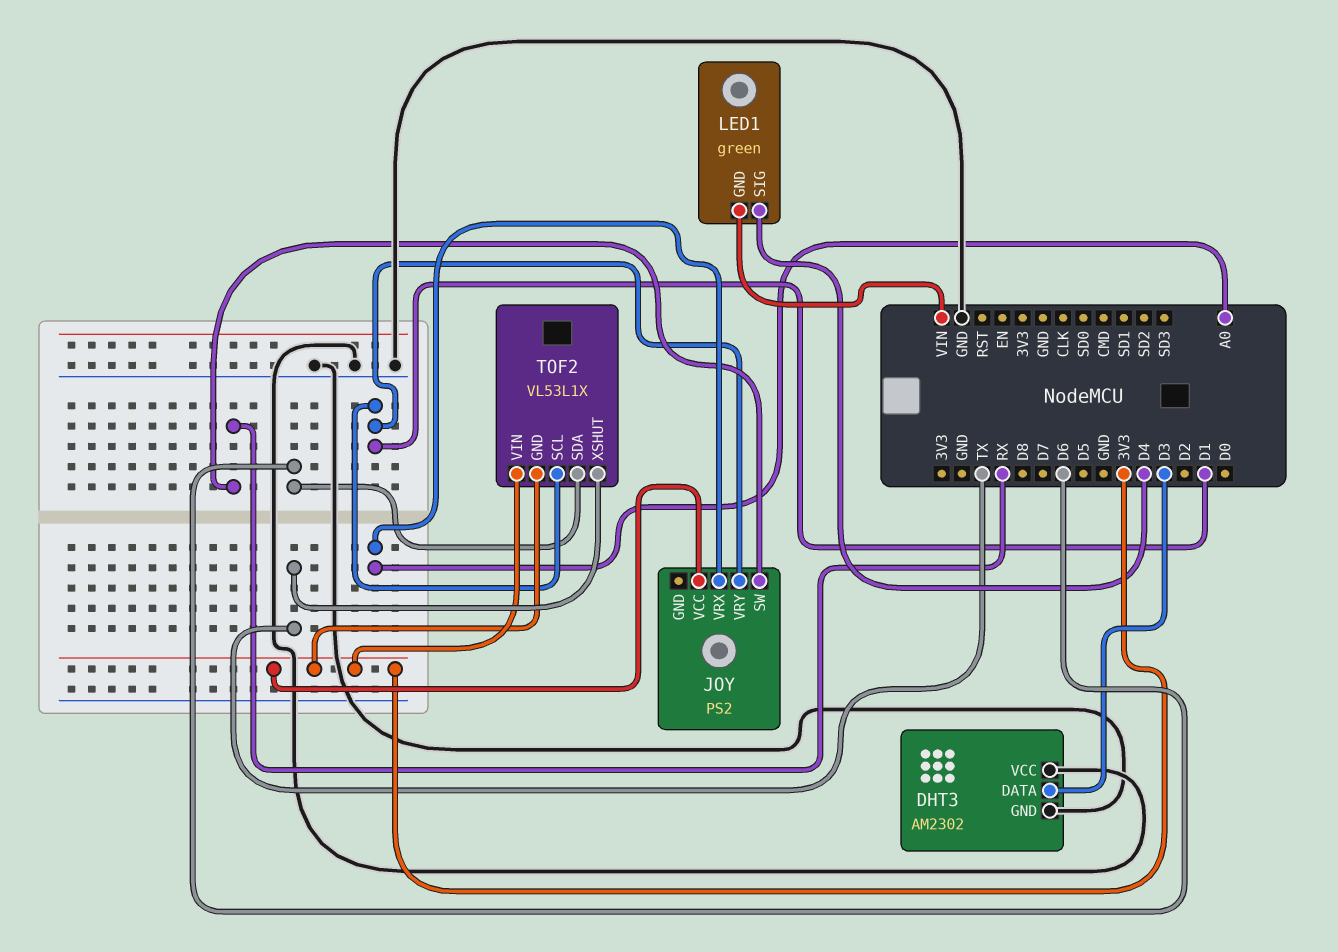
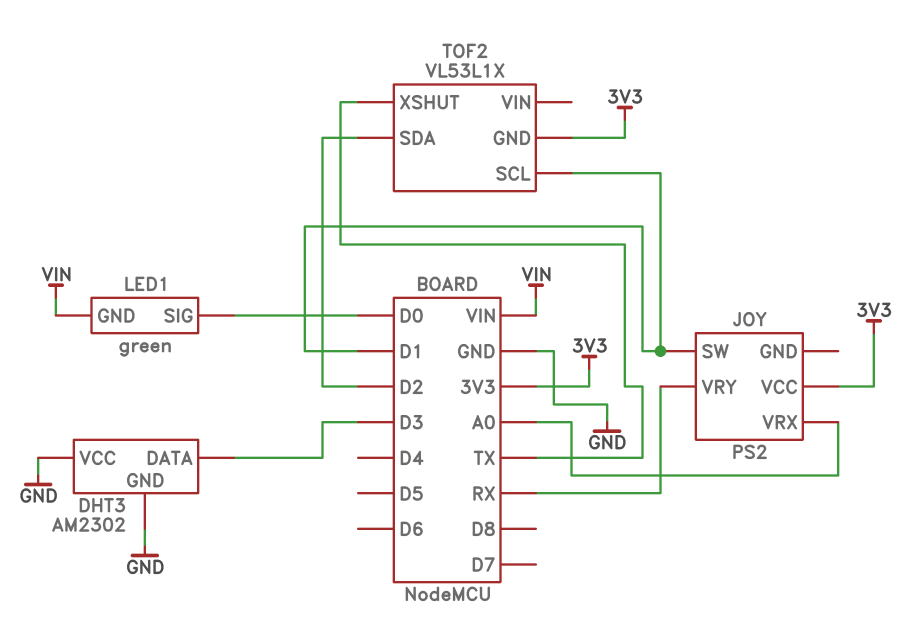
JOY pin SW: RX -> D1
JOY pin VRY: D1 -> RX
LED1 pin SIG: D4 -> D0
TOF2 pin SDA: D6 -> D2
TOF2 pin VIN: 3V3 -> none

